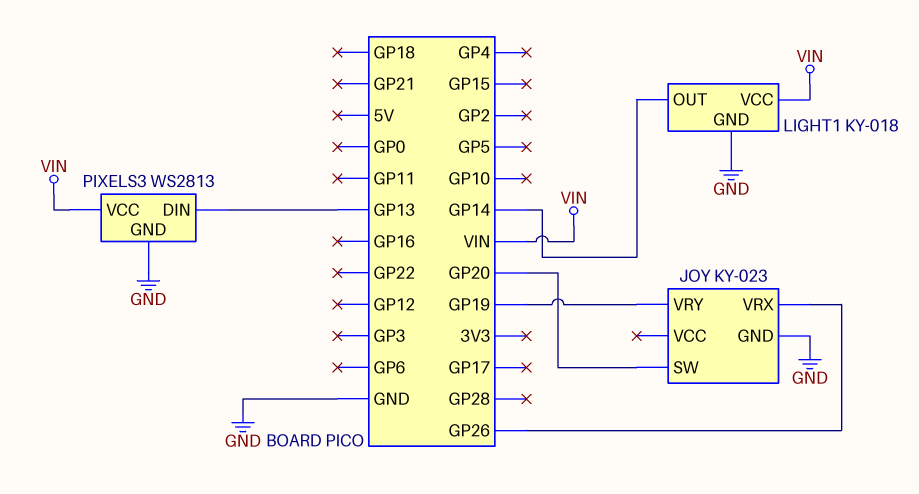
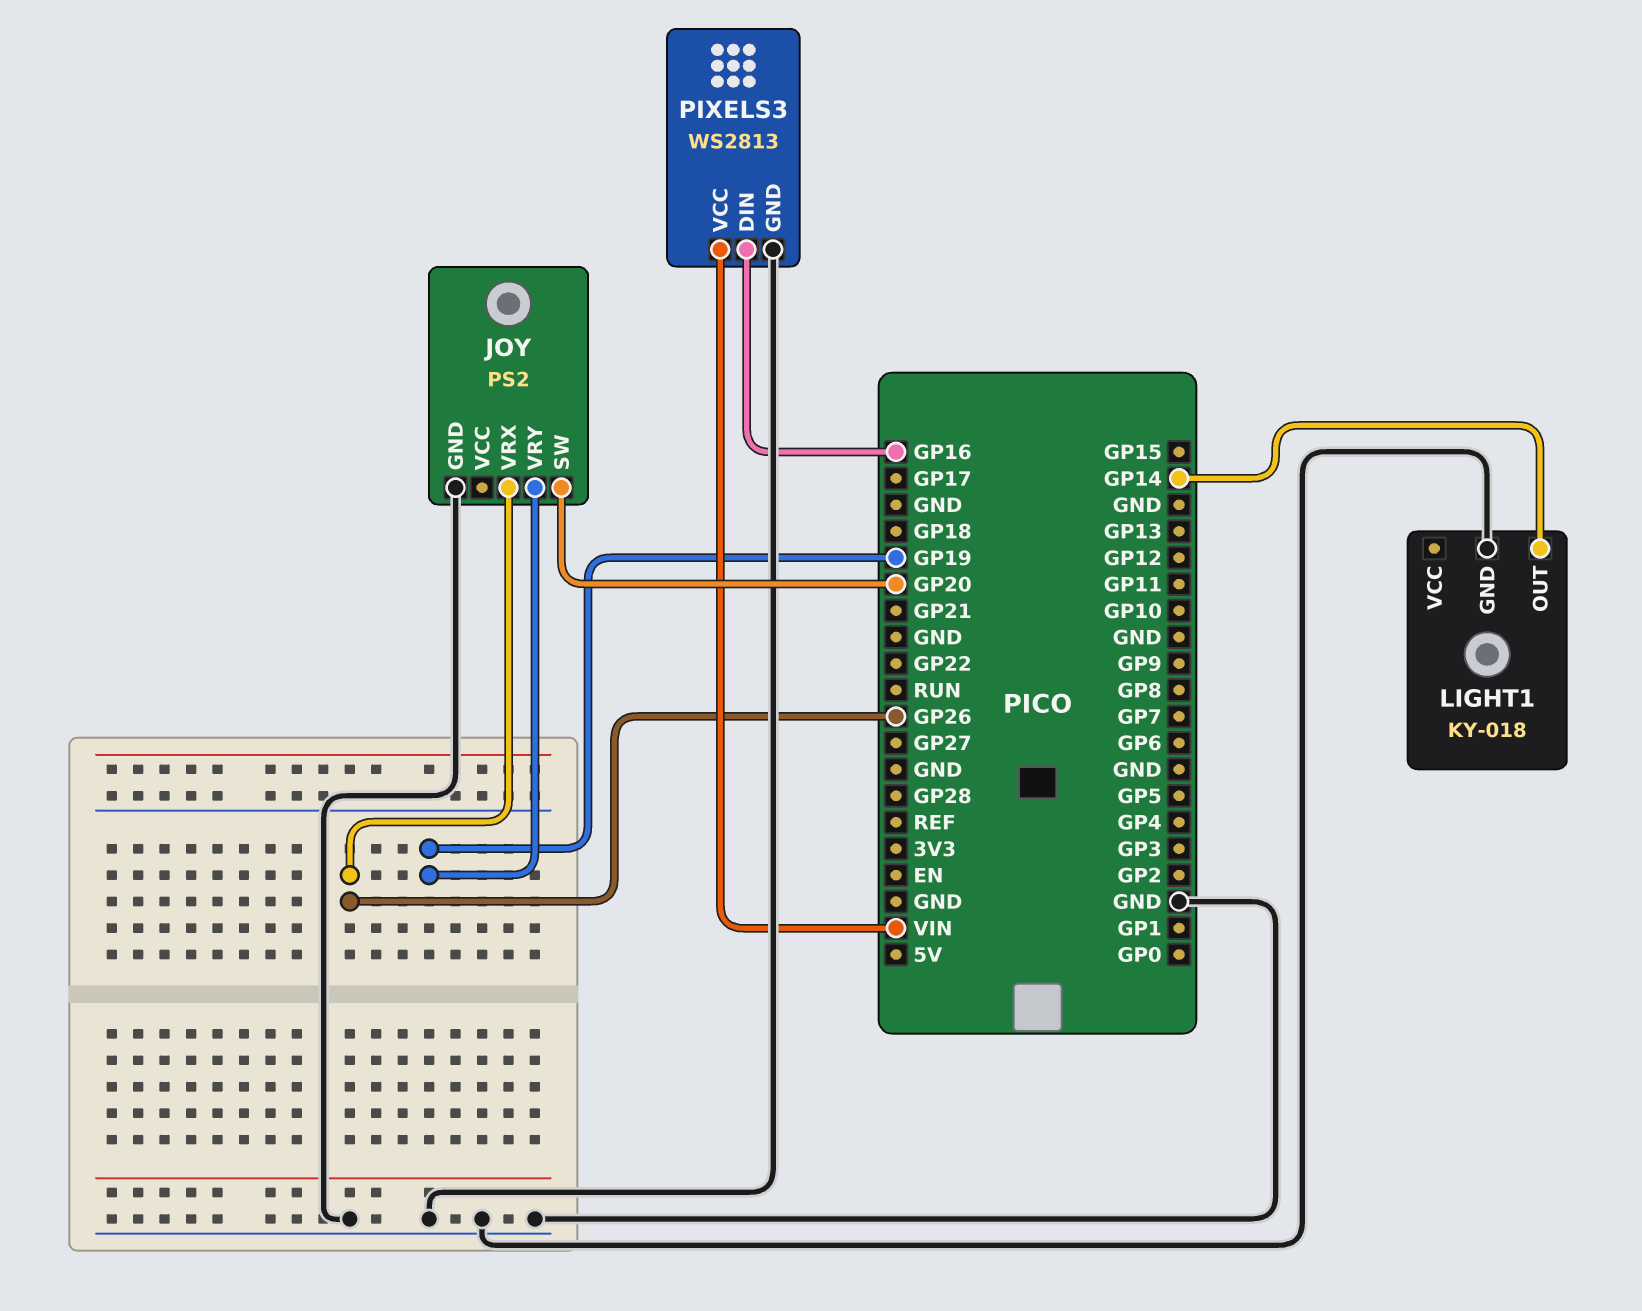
JOY: KY-023 -> PS2
LIGHT1 pin VCC: VIN -> none
PIXELS3 pin DIN: GP13 -> GP16

